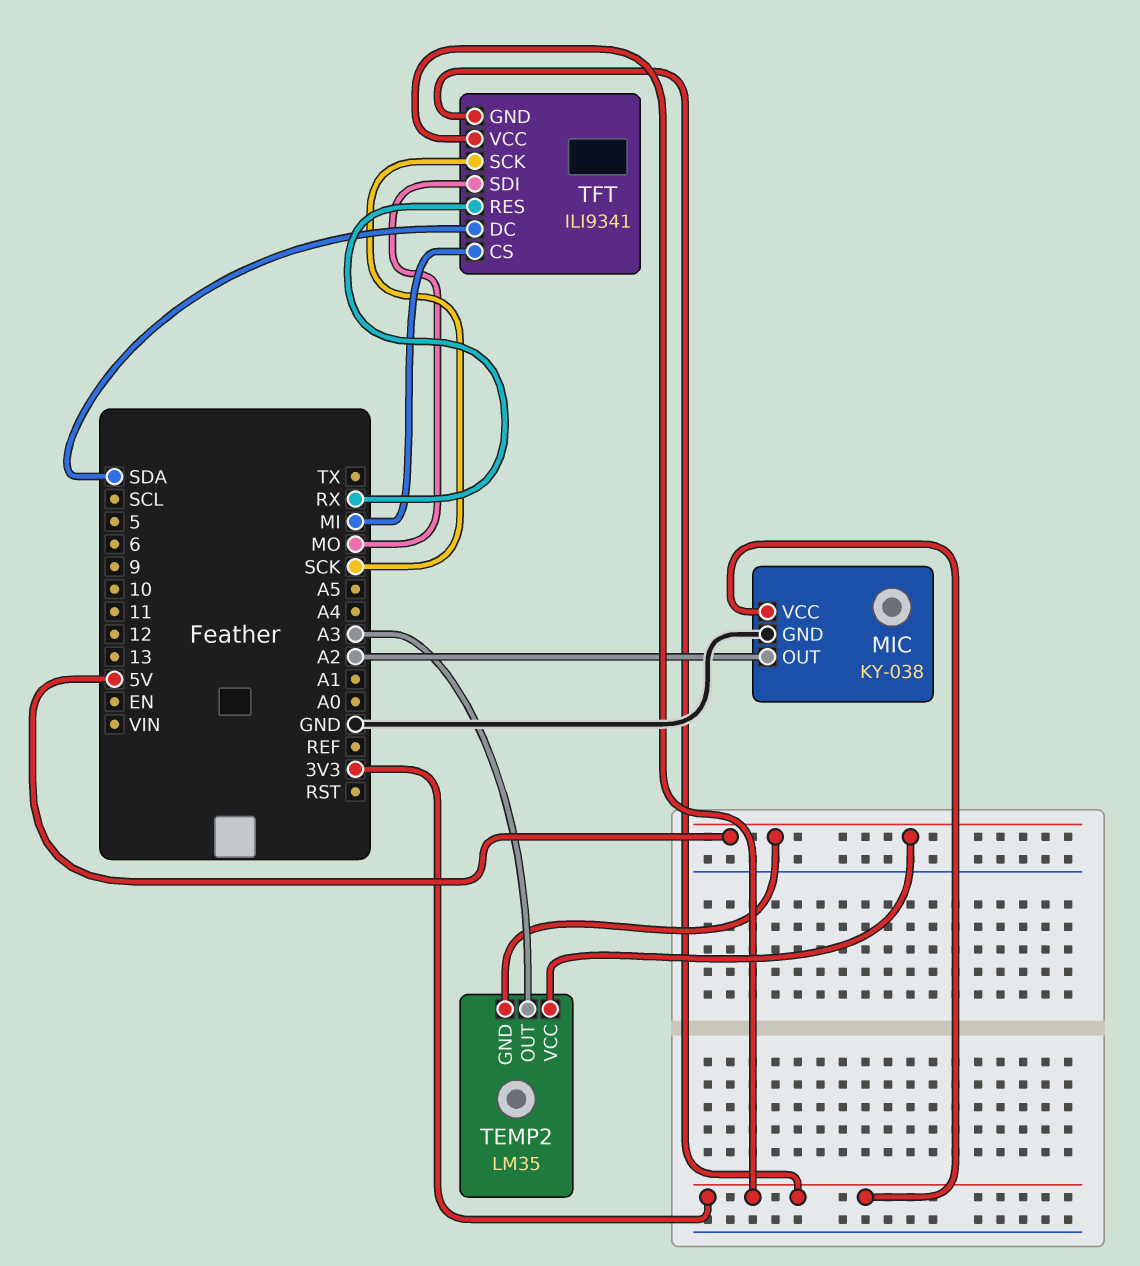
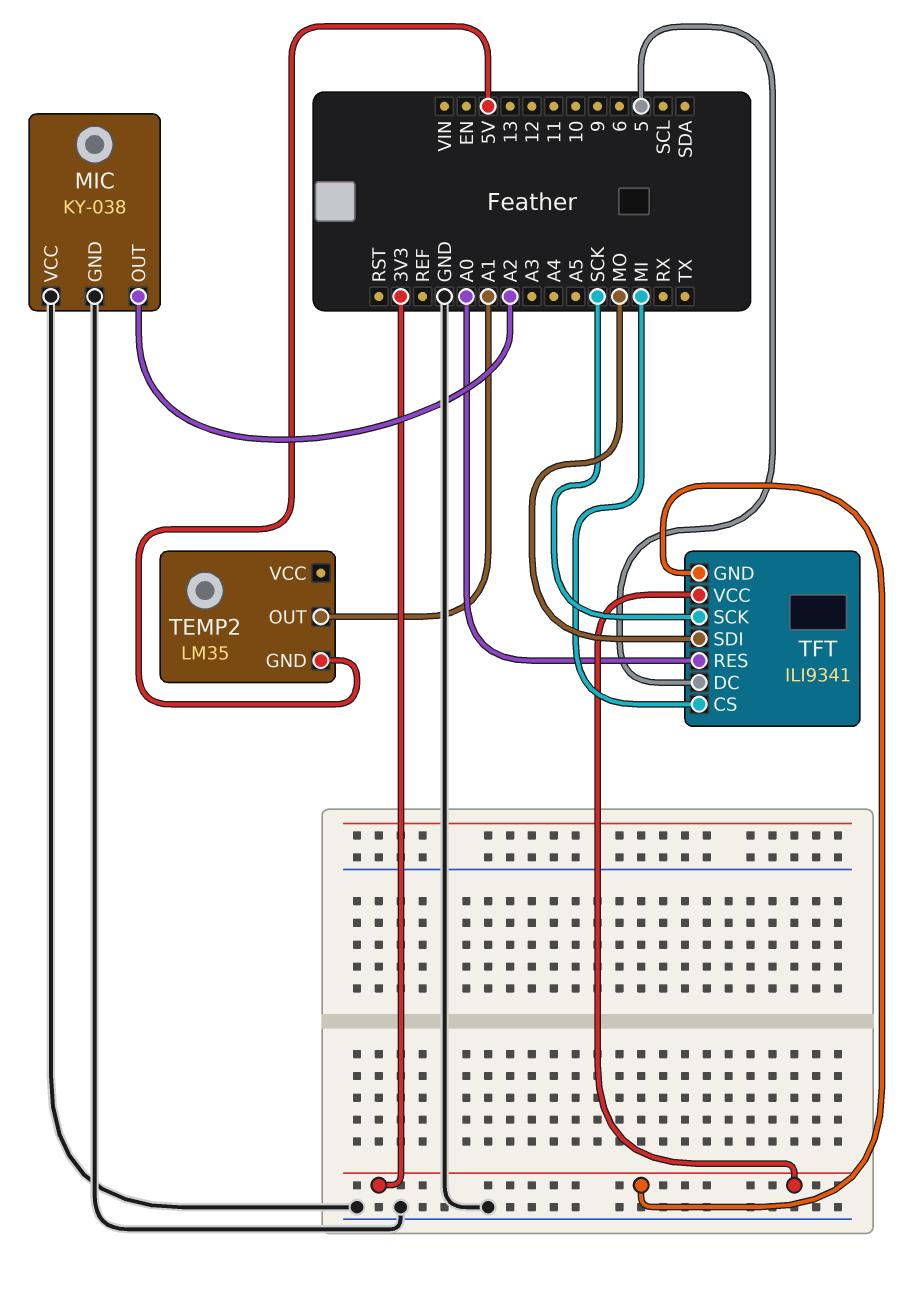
MIC pin VCC: 3V3 -> GND
TEMP2 pin OUT: A3 -> A1
TEMP2 pin VCC: 5V -> none
TFT pin DC: SDA -> 5
TFT pin RES: RX -> A0

